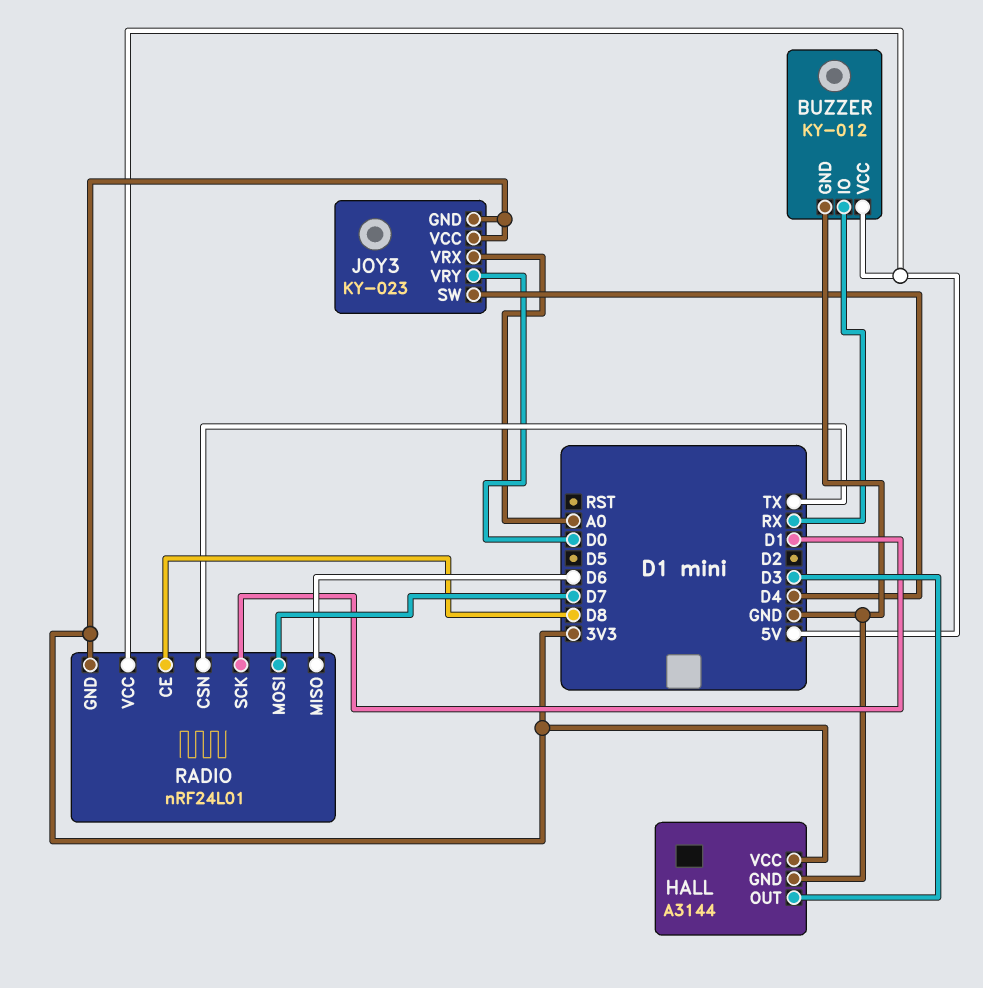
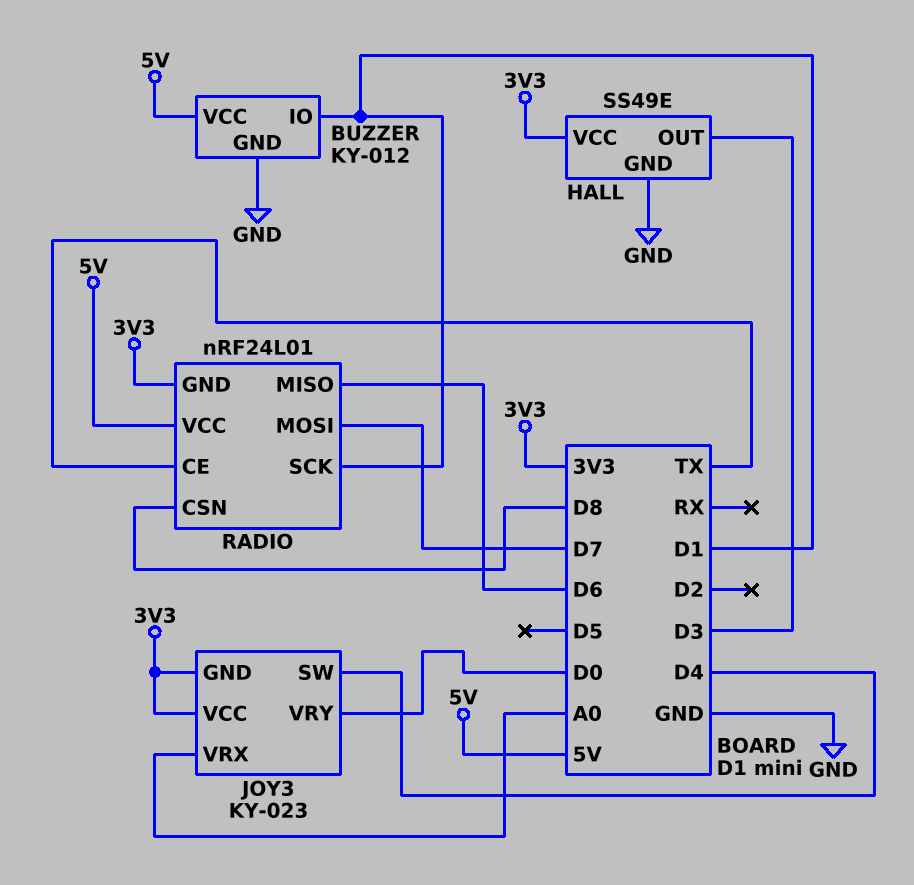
BUZZER pin IO: RX -> D1
HALL: A3144 -> SS49E
RADIO pin CE: D8 -> TX
RADIO pin CSN: TX -> D8

